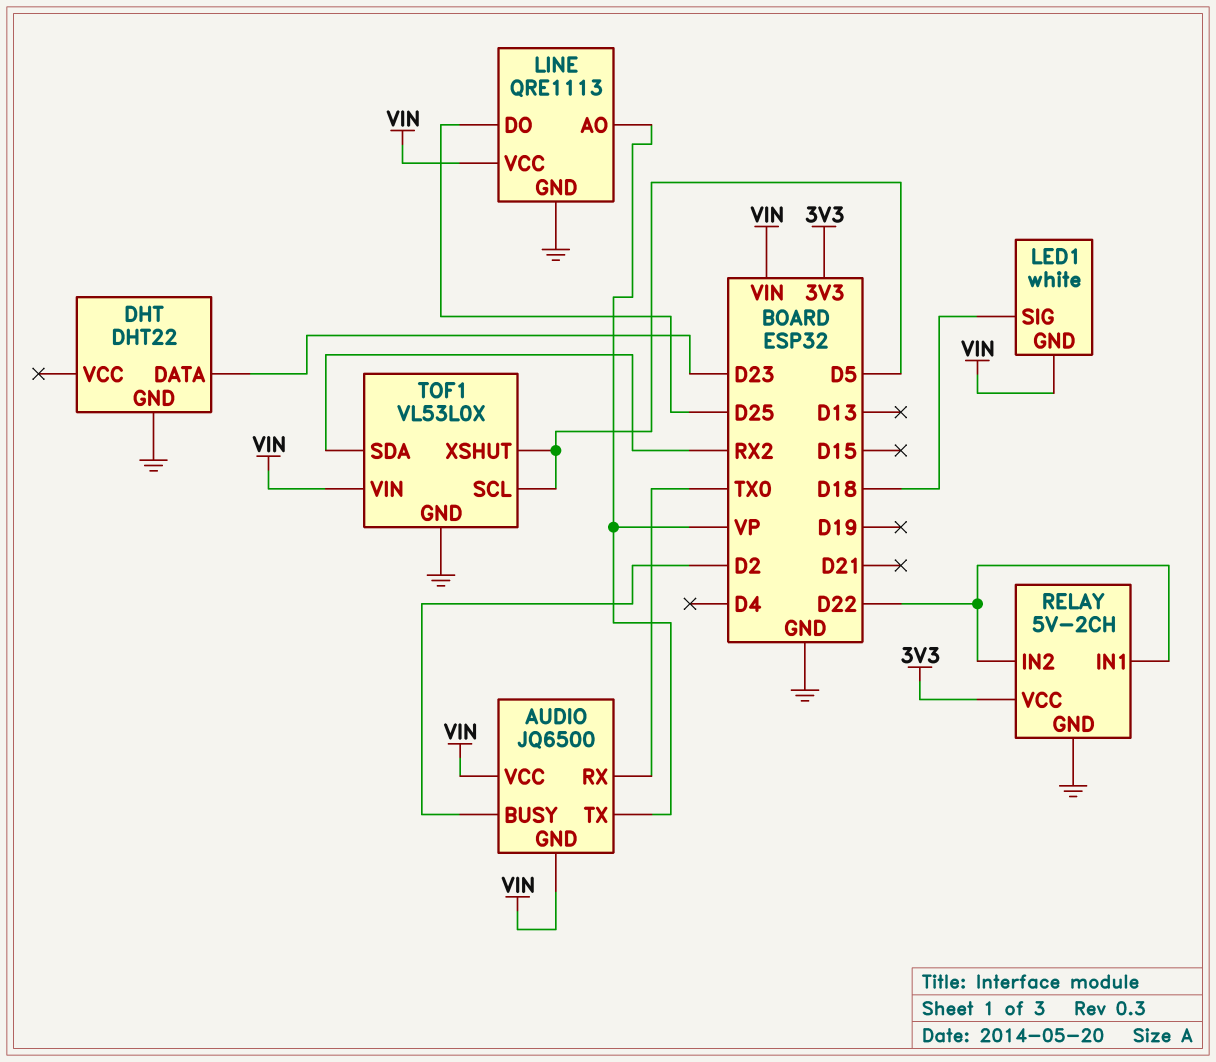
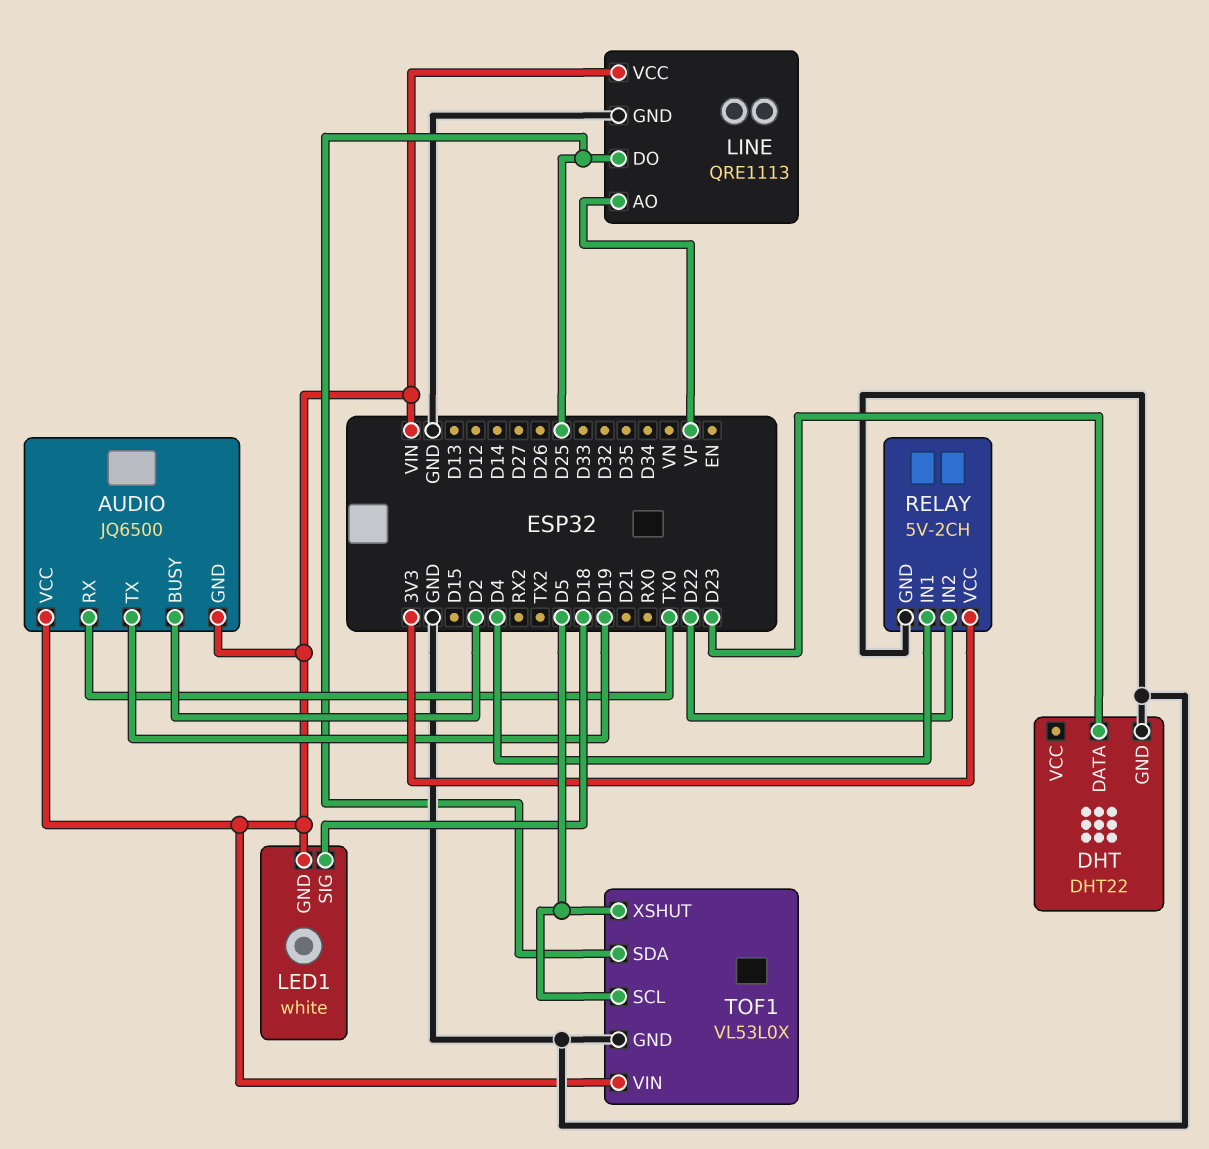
AUDIO pin TX: VP -> D19
RELAY pin IN1: D22 -> D4
TOF1 pin SDA: RX2 -> D25

